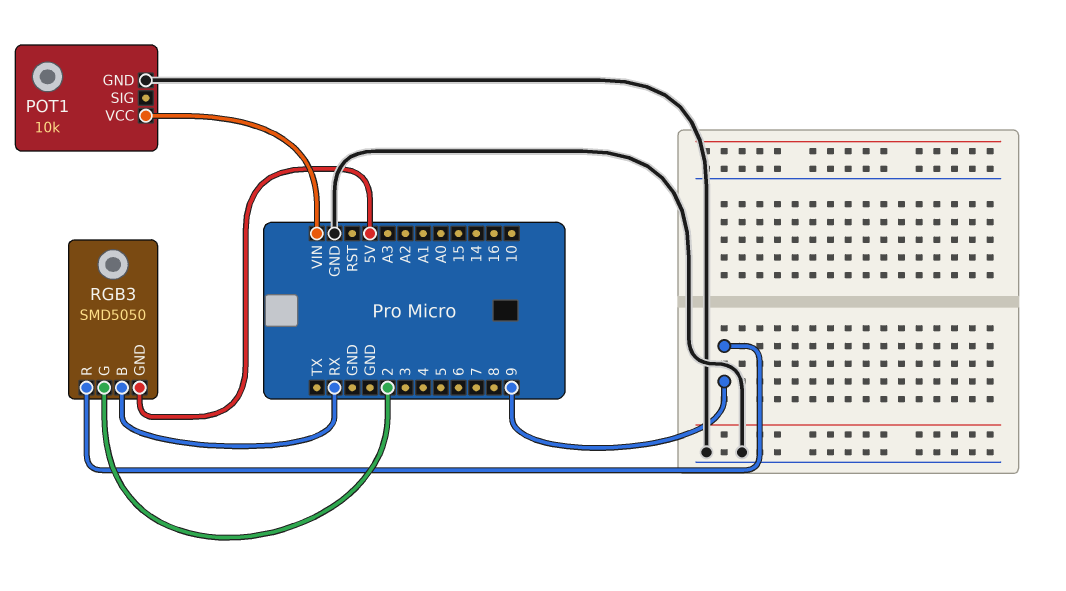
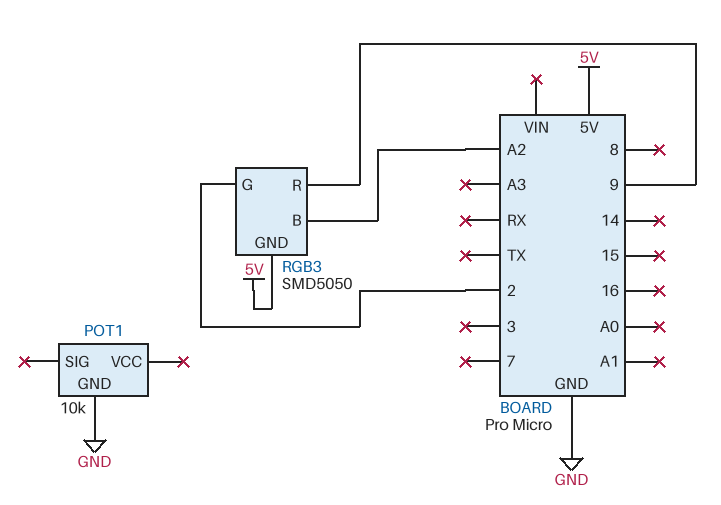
POT1 pin VCC: VIN -> none
RGB3 pin B: RX -> A2

